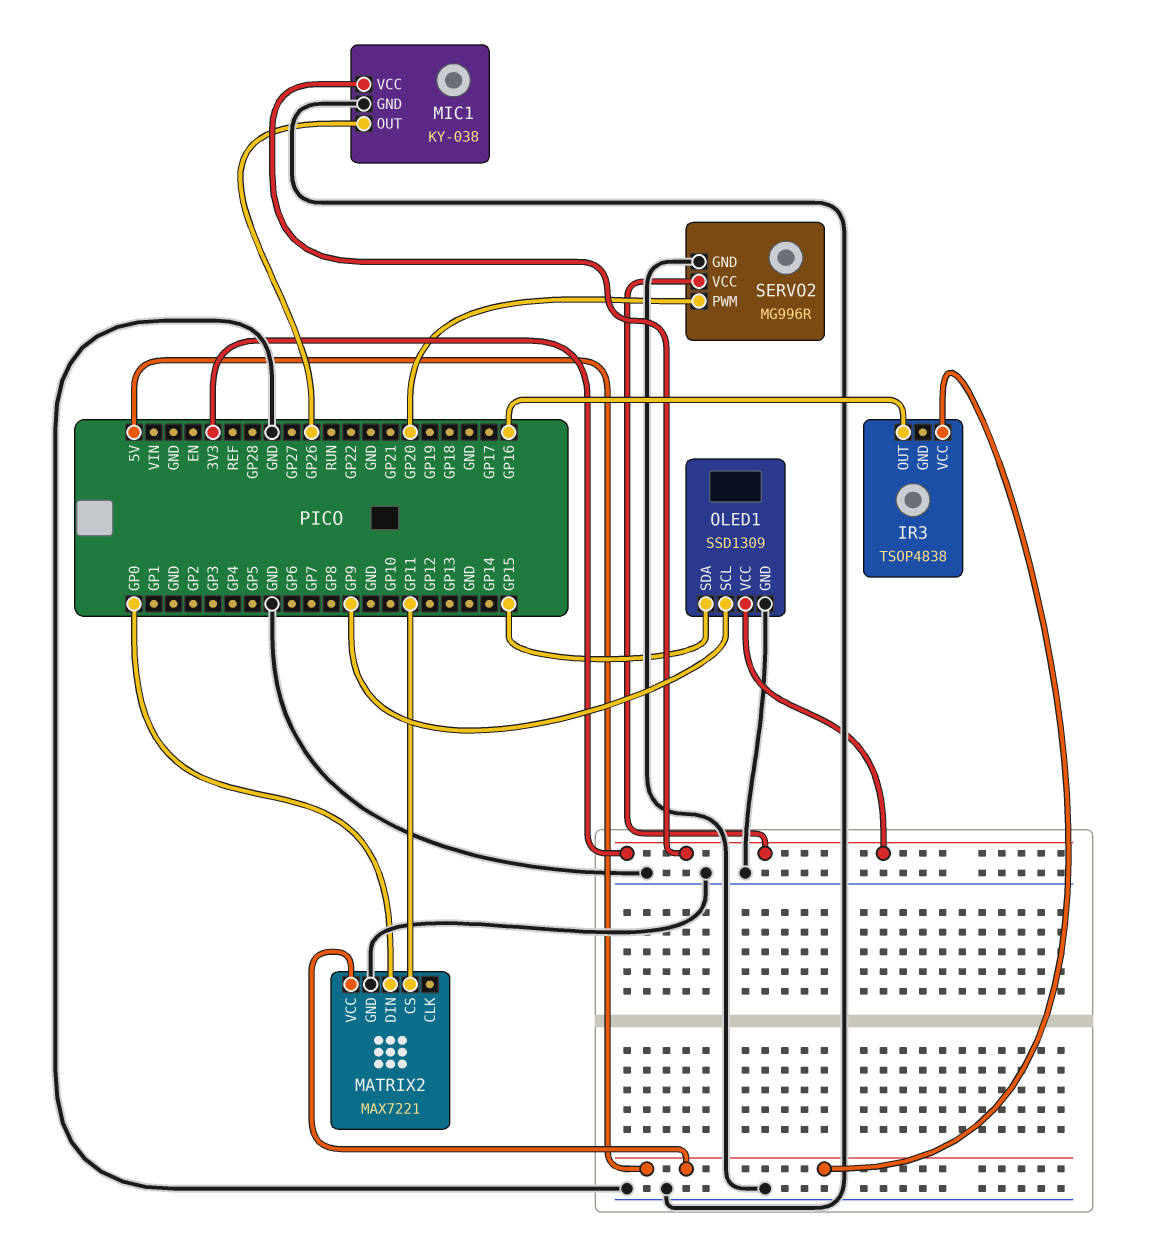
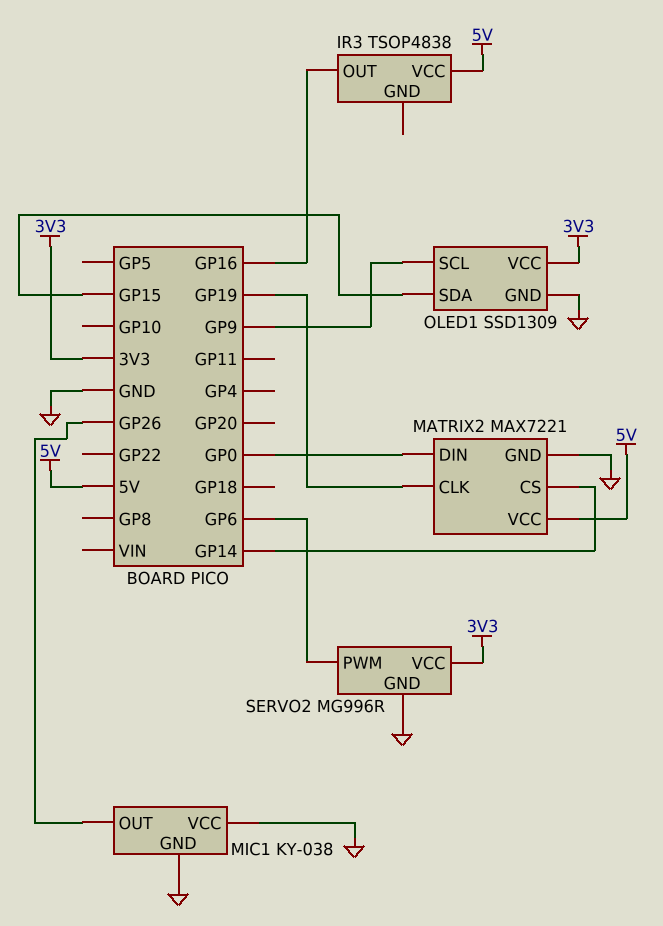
MATRIX2 pin CLK: none -> GP19
MATRIX2 pin CS: GP11 -> GP14
MIC1 pin VCC: 3V3 -> GND
SERVO2 pin PWM: GP20 -> GP6

